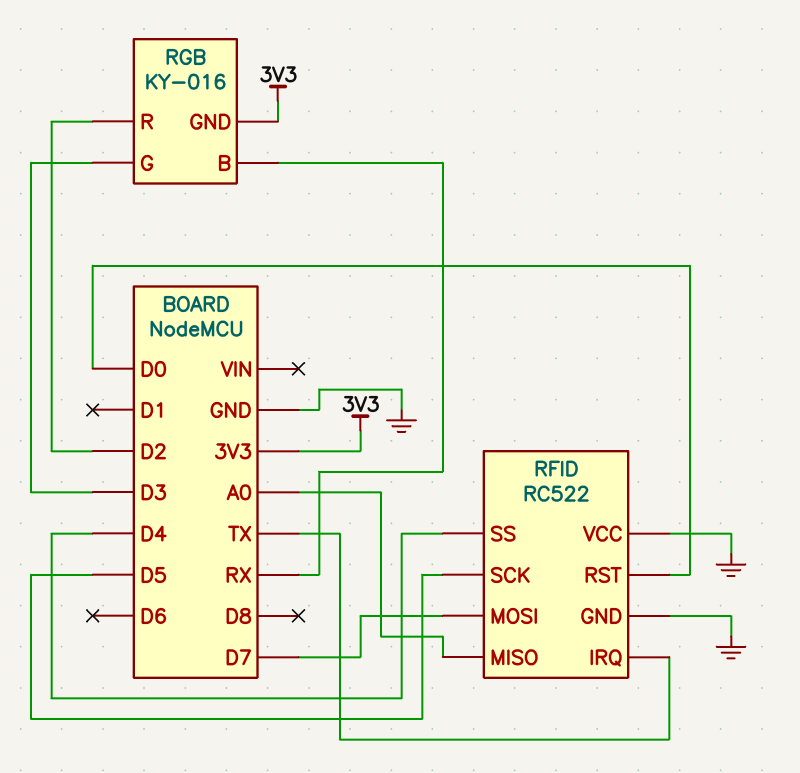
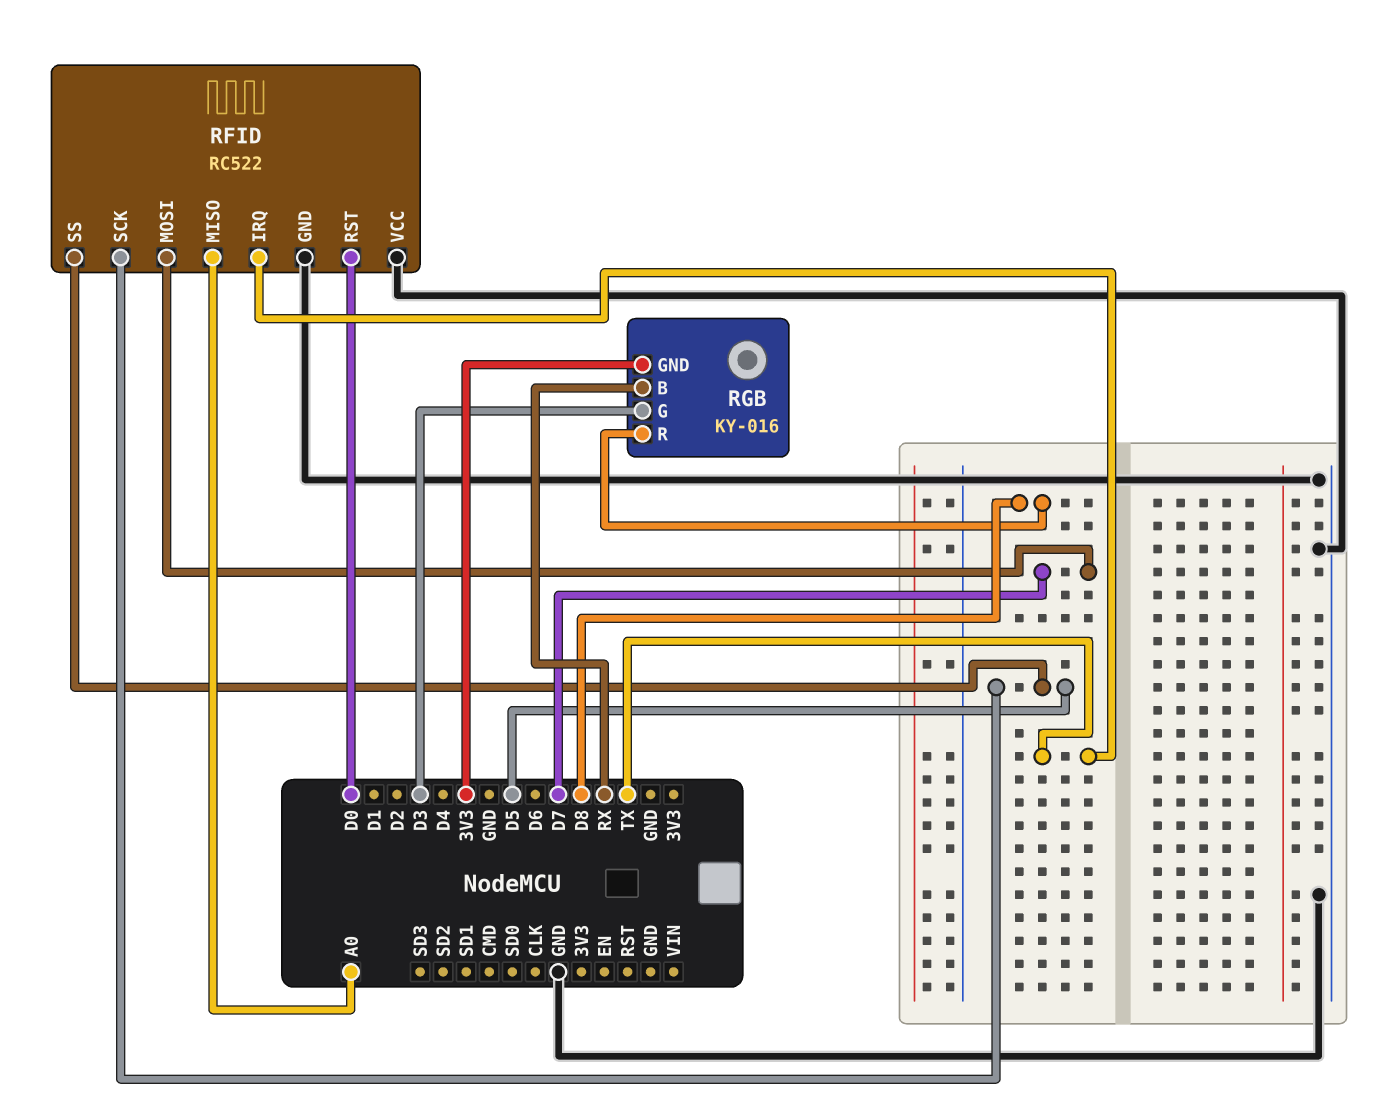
RFID pin SS: D4 -> D5
RGB pin R: D2 -> D8

